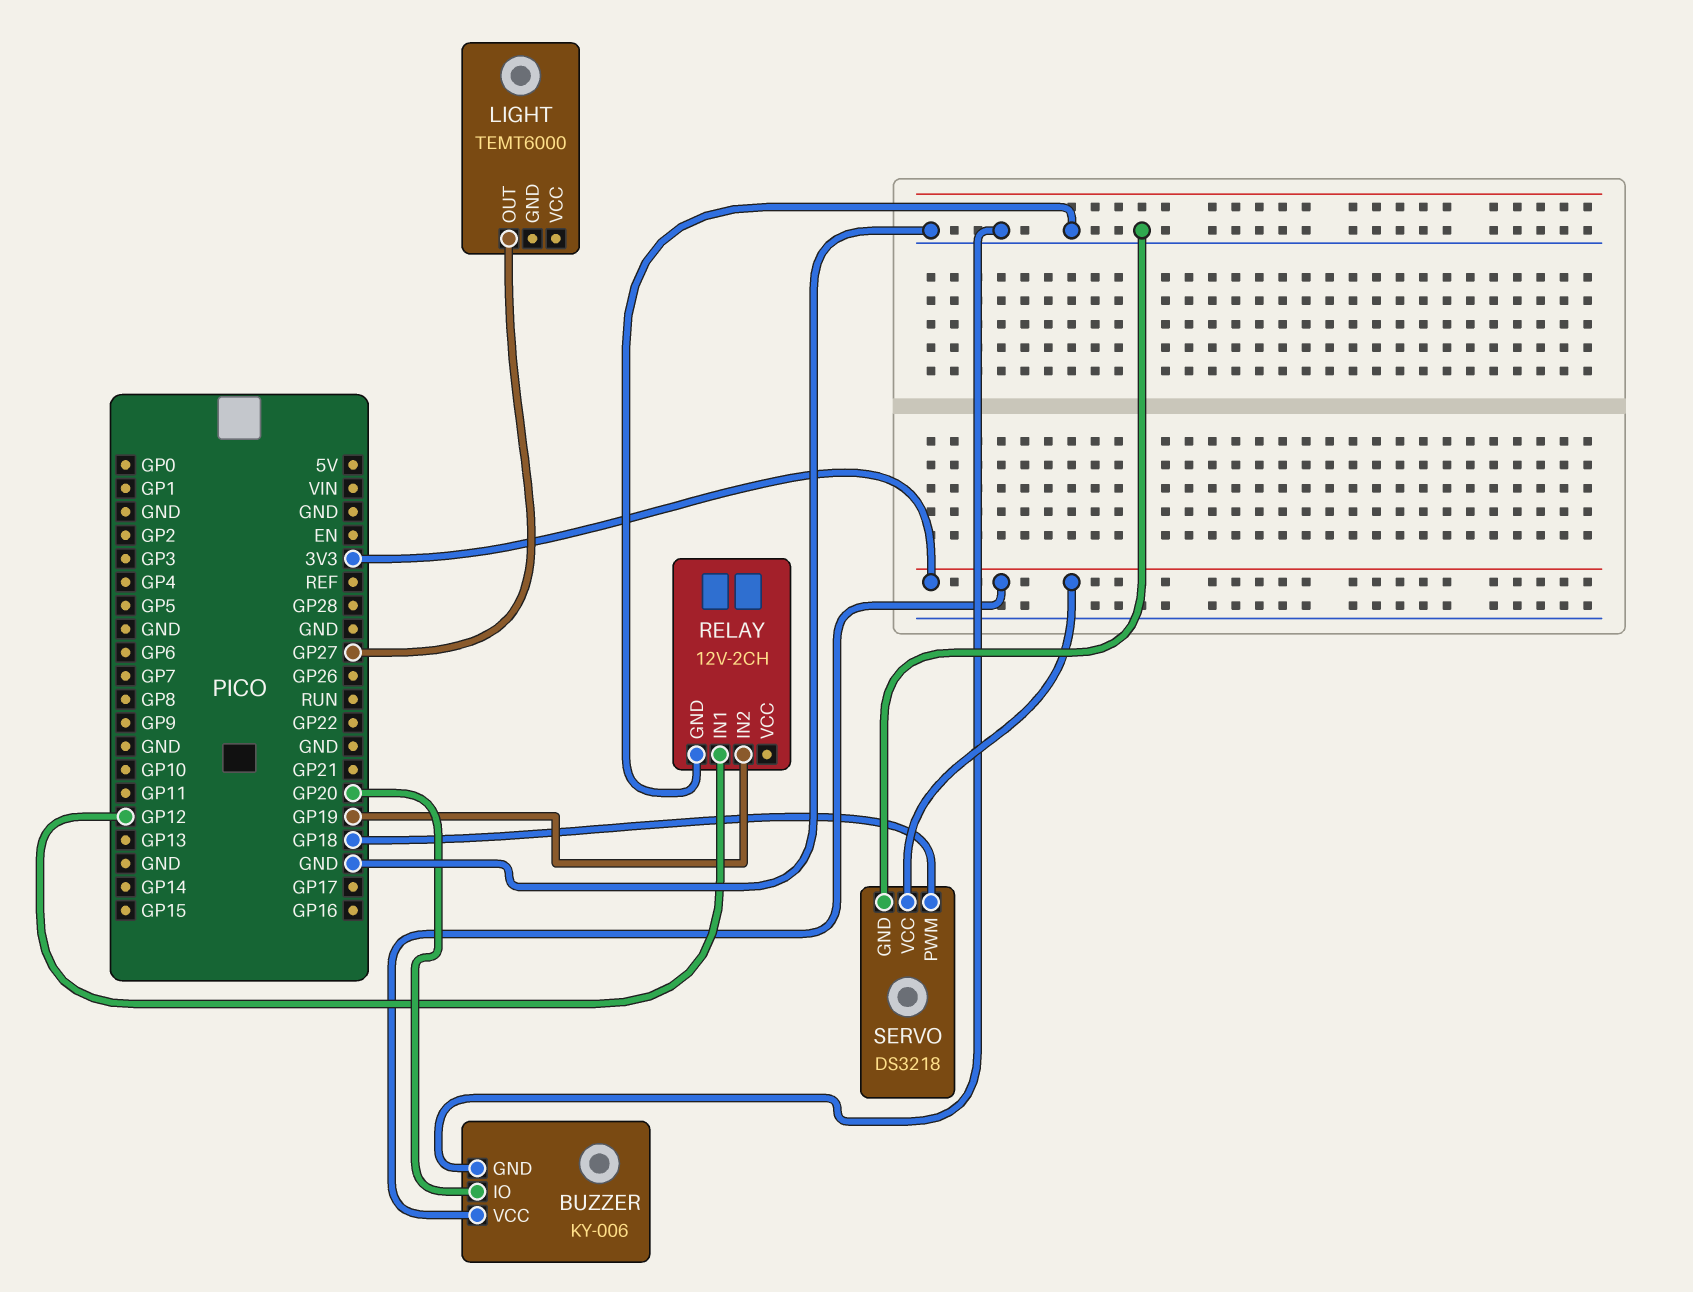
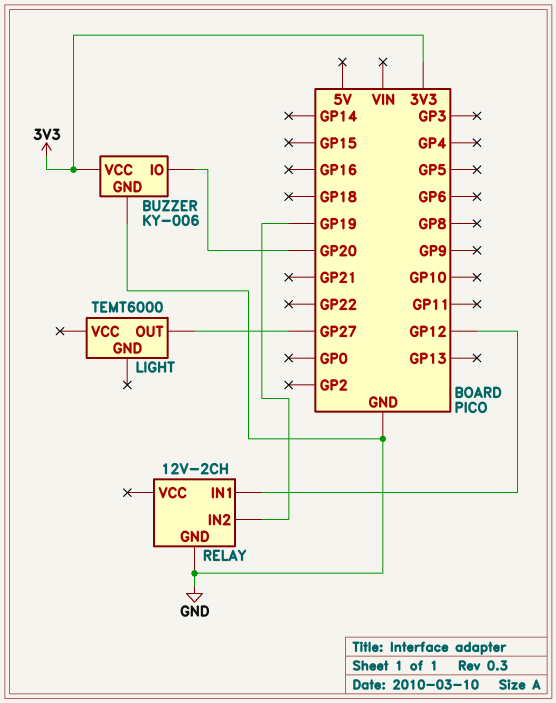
SERVO: DS3218 -> none
SERVO pin GND: GND -> none
SERVO pin PWM: GP18 -> none
SERVO pin VCC: 3V3 -> none

